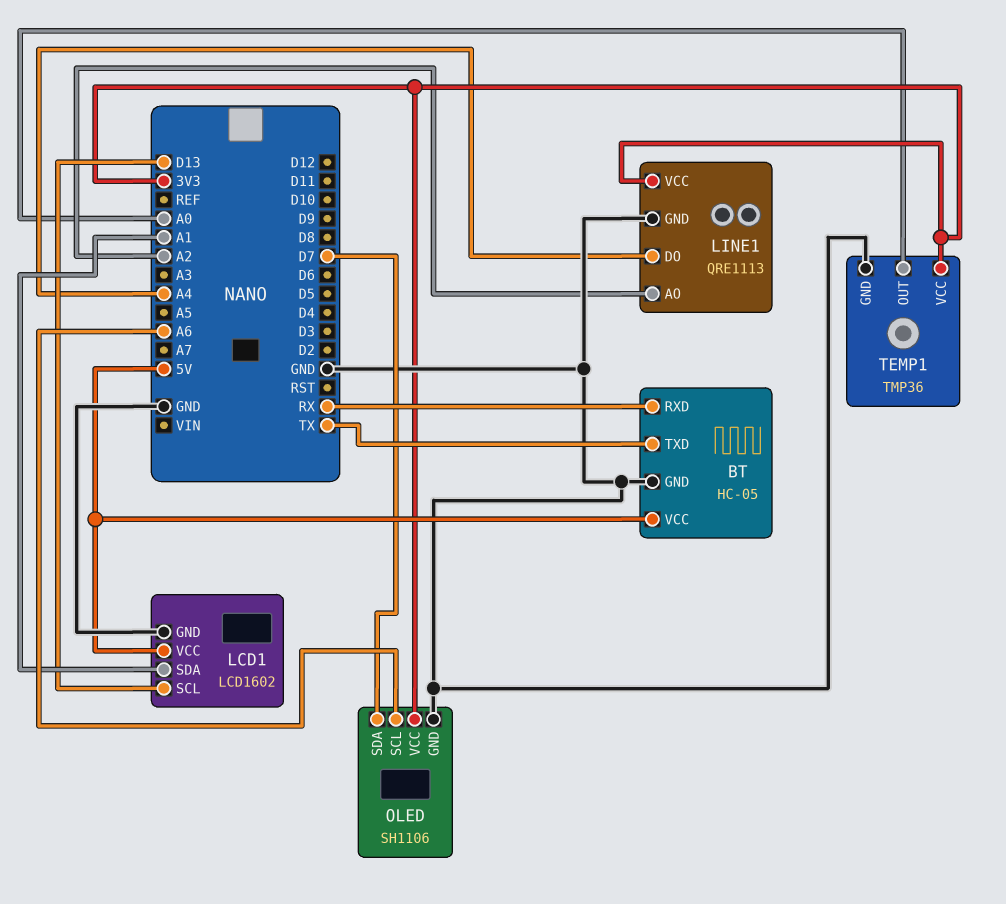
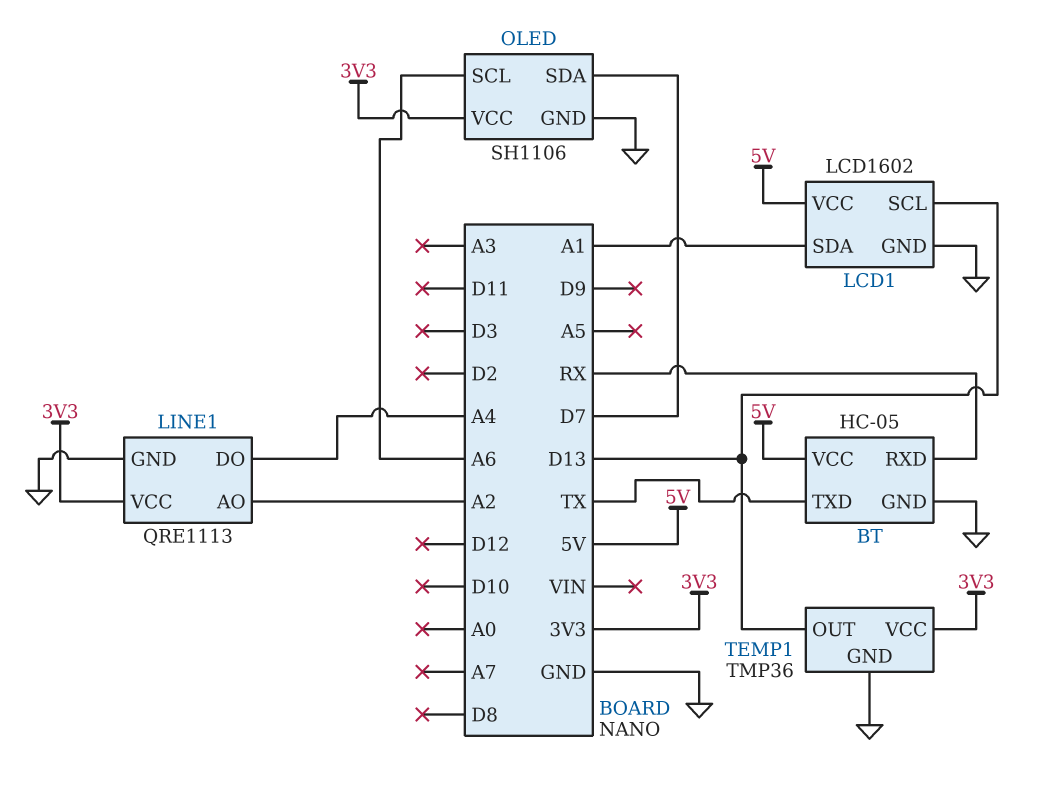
TEMP1 pin OUT: A0 -> D13

